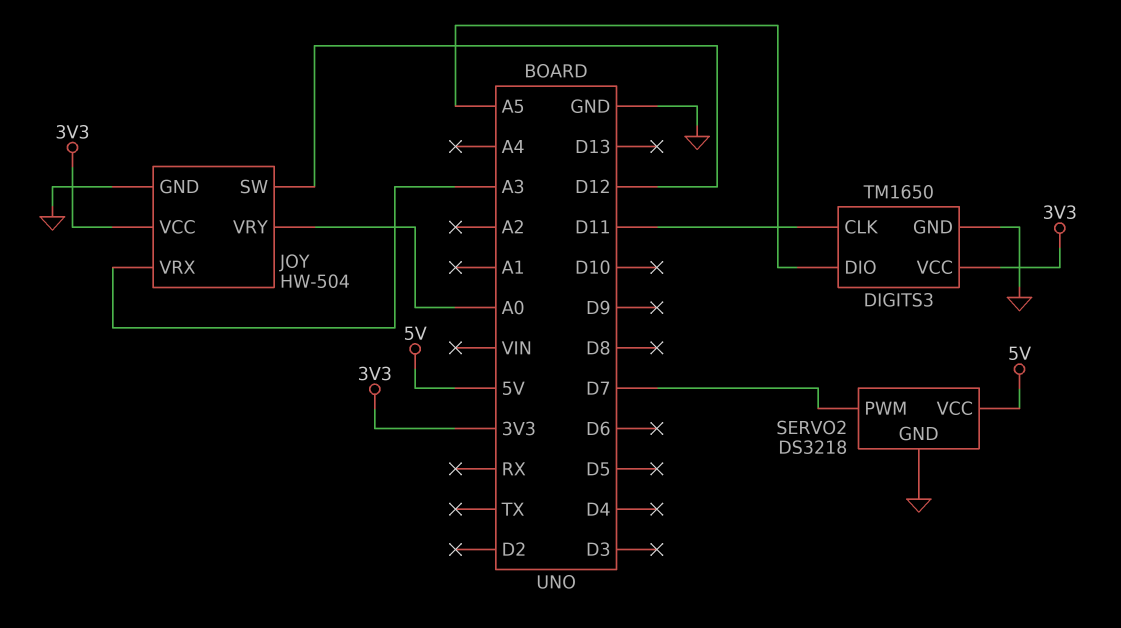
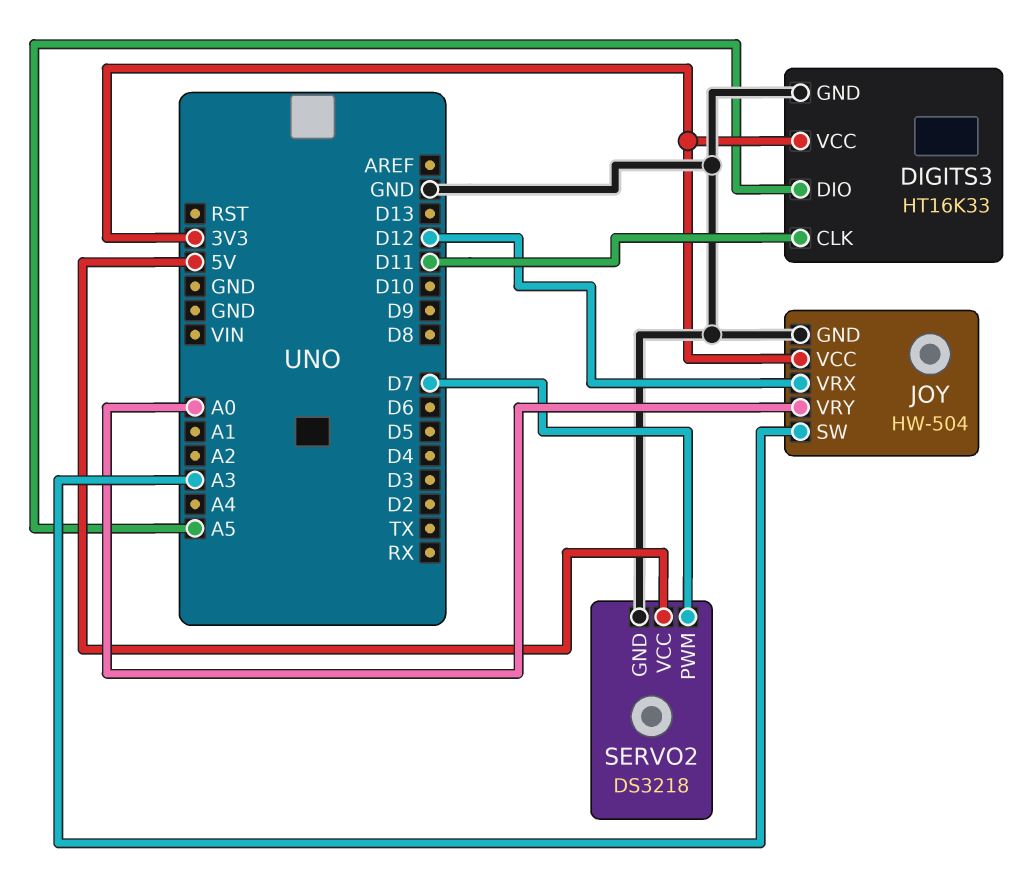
DIGITS3: TM1650 -> HT16K33
JOY pin SW: D12 -> A3
JOY pin VRX: A3 -> D12

